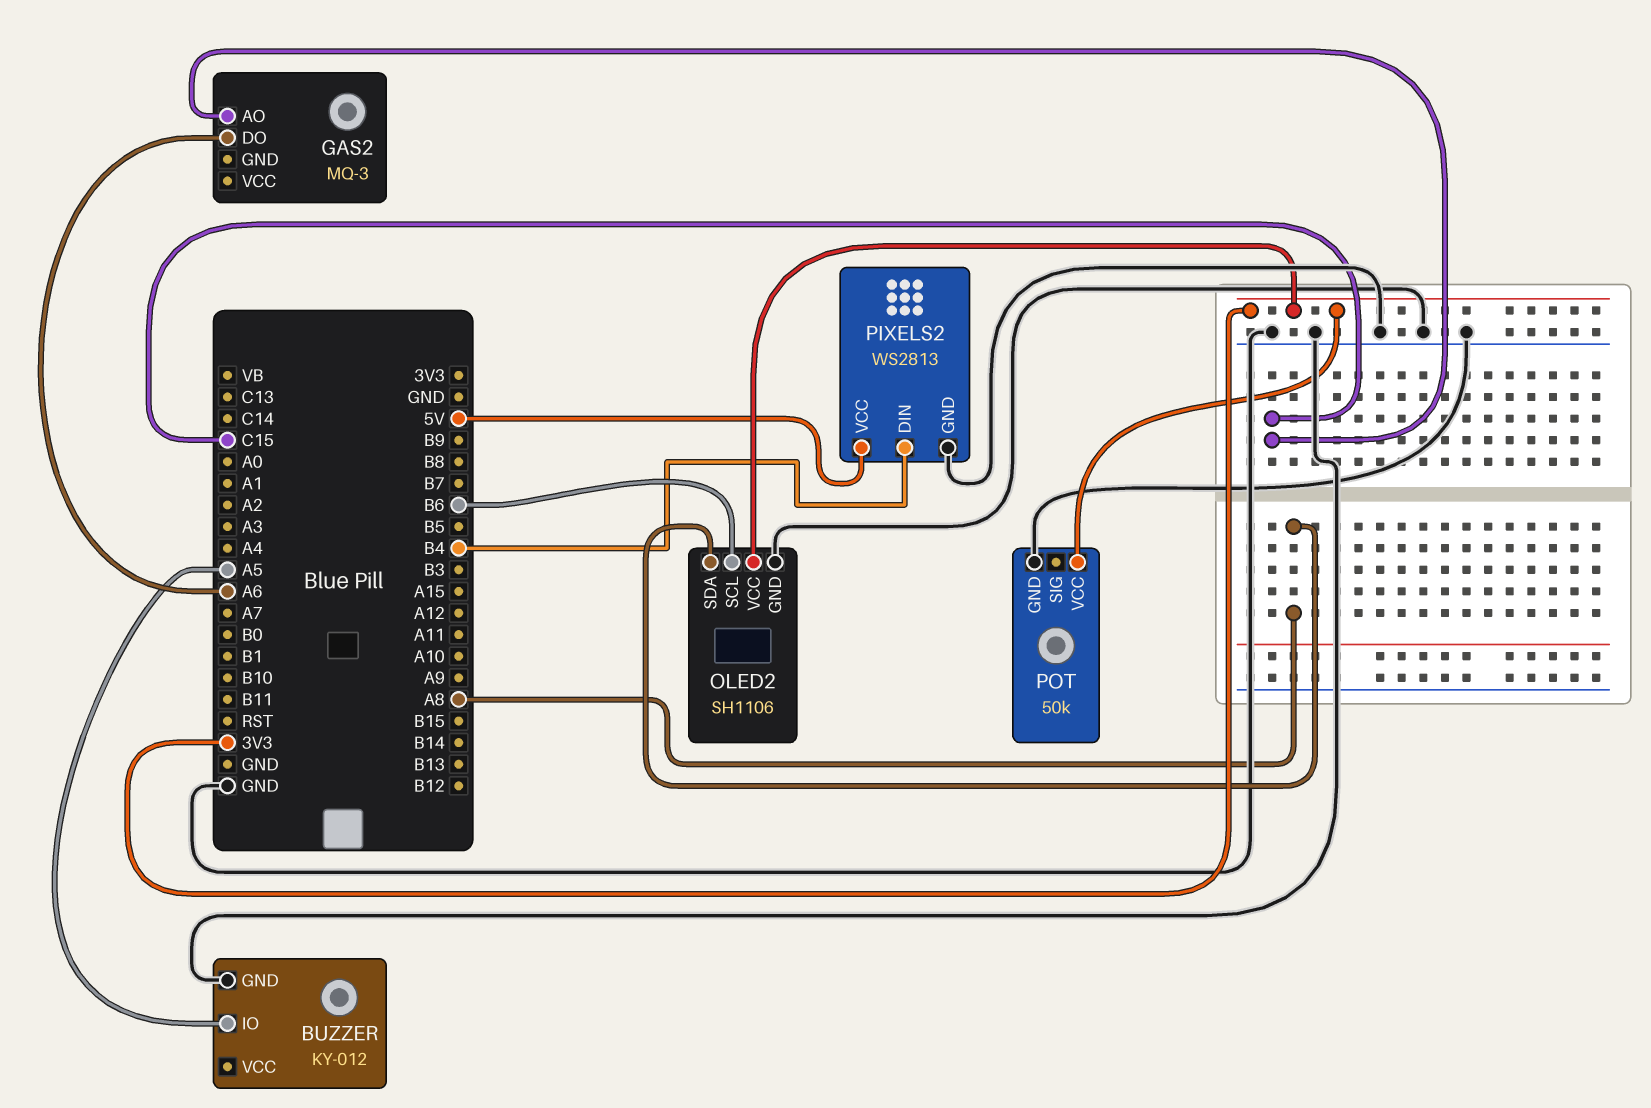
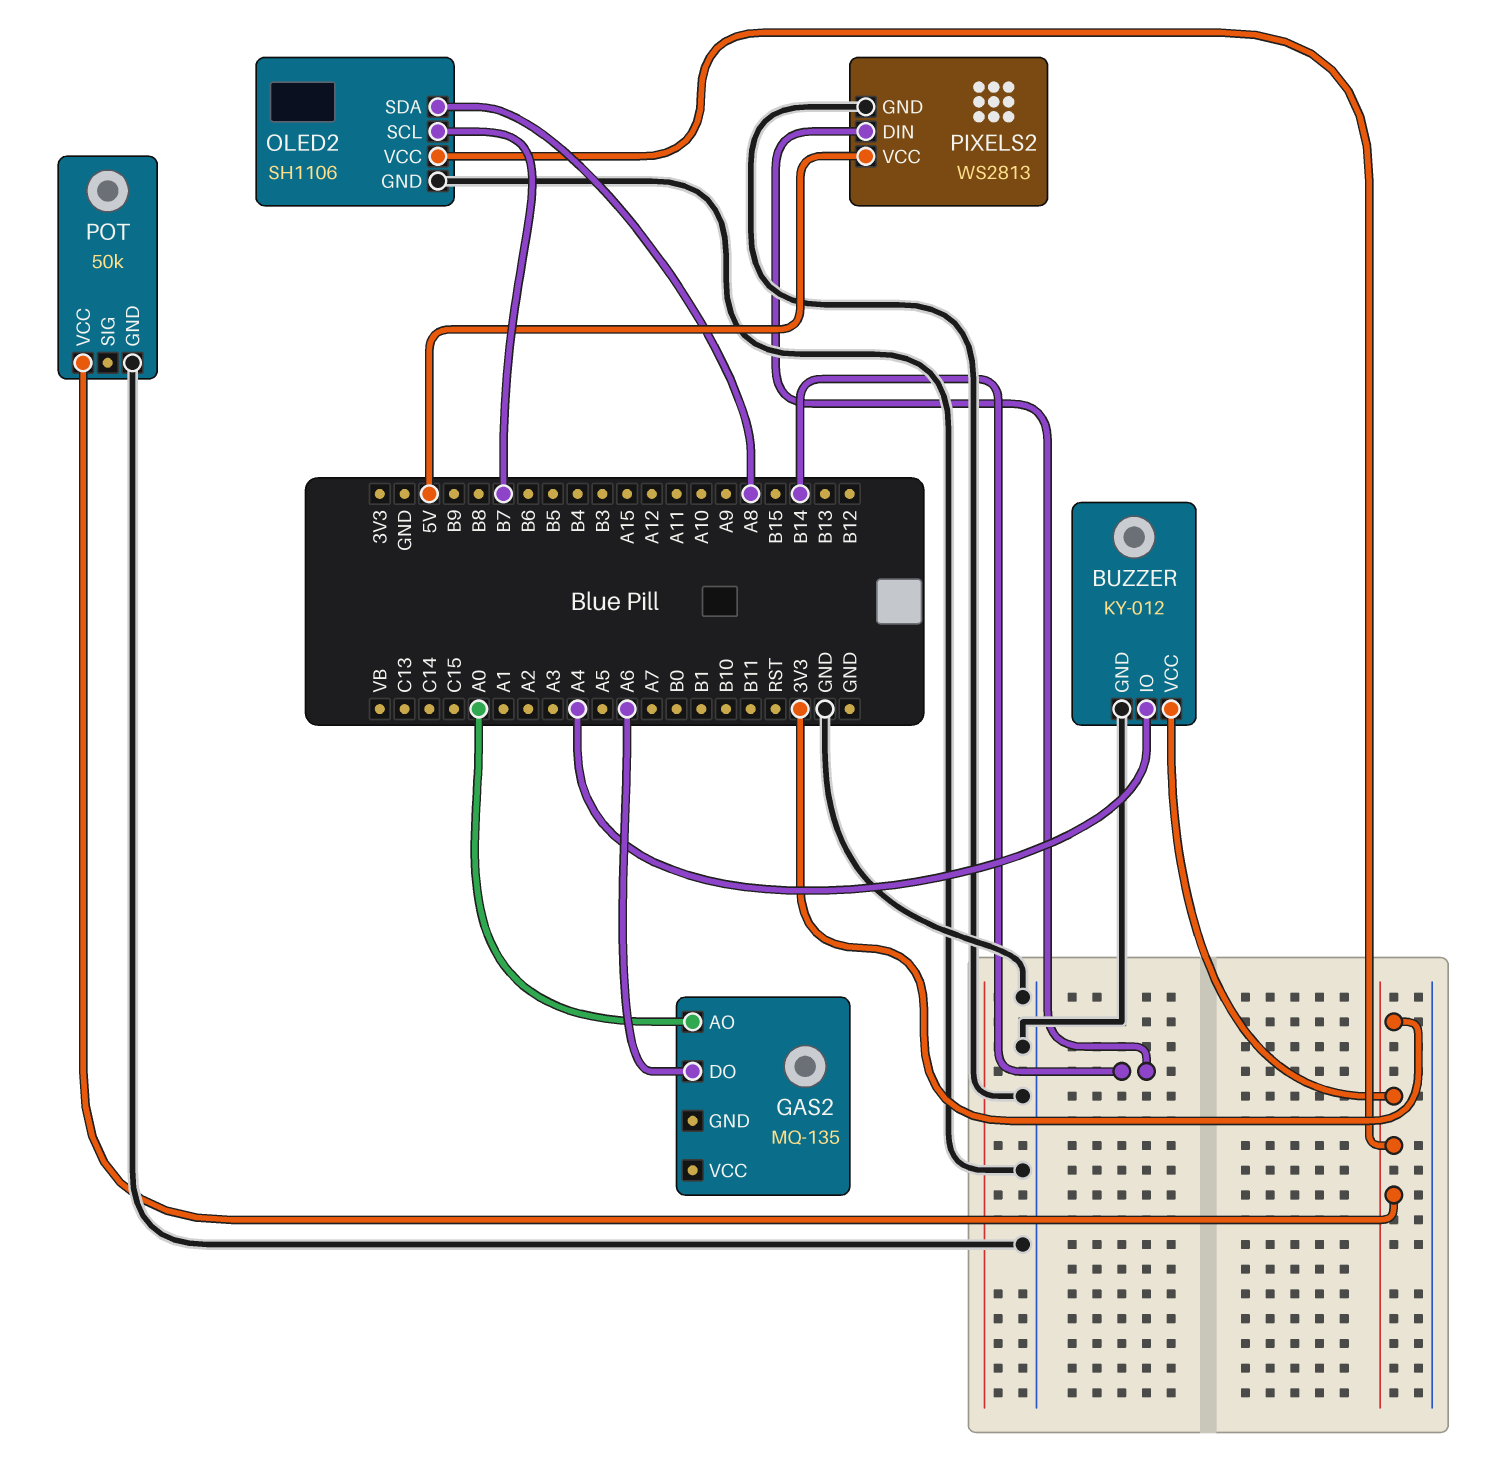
BUZZER pin IO: A5 -> A4
BUZZER pin VCC: none -> 3V3
GAS2: MQ-3 -> MQ-135
GAS2 pin AO: C15 -> A0
OLED2 pin SCL: B6 -> B7
PIXELS2 pin DIN: B4 -> B14

